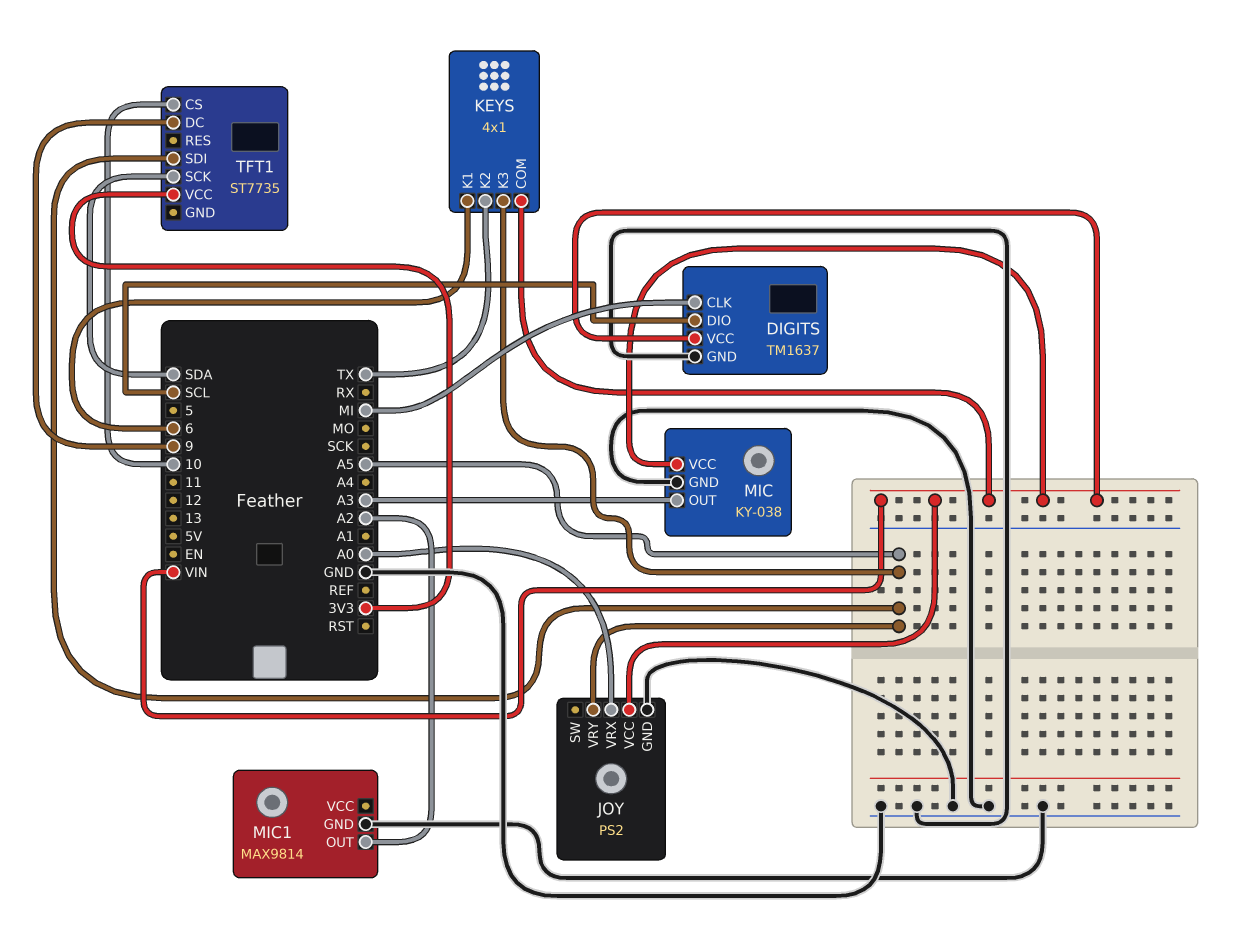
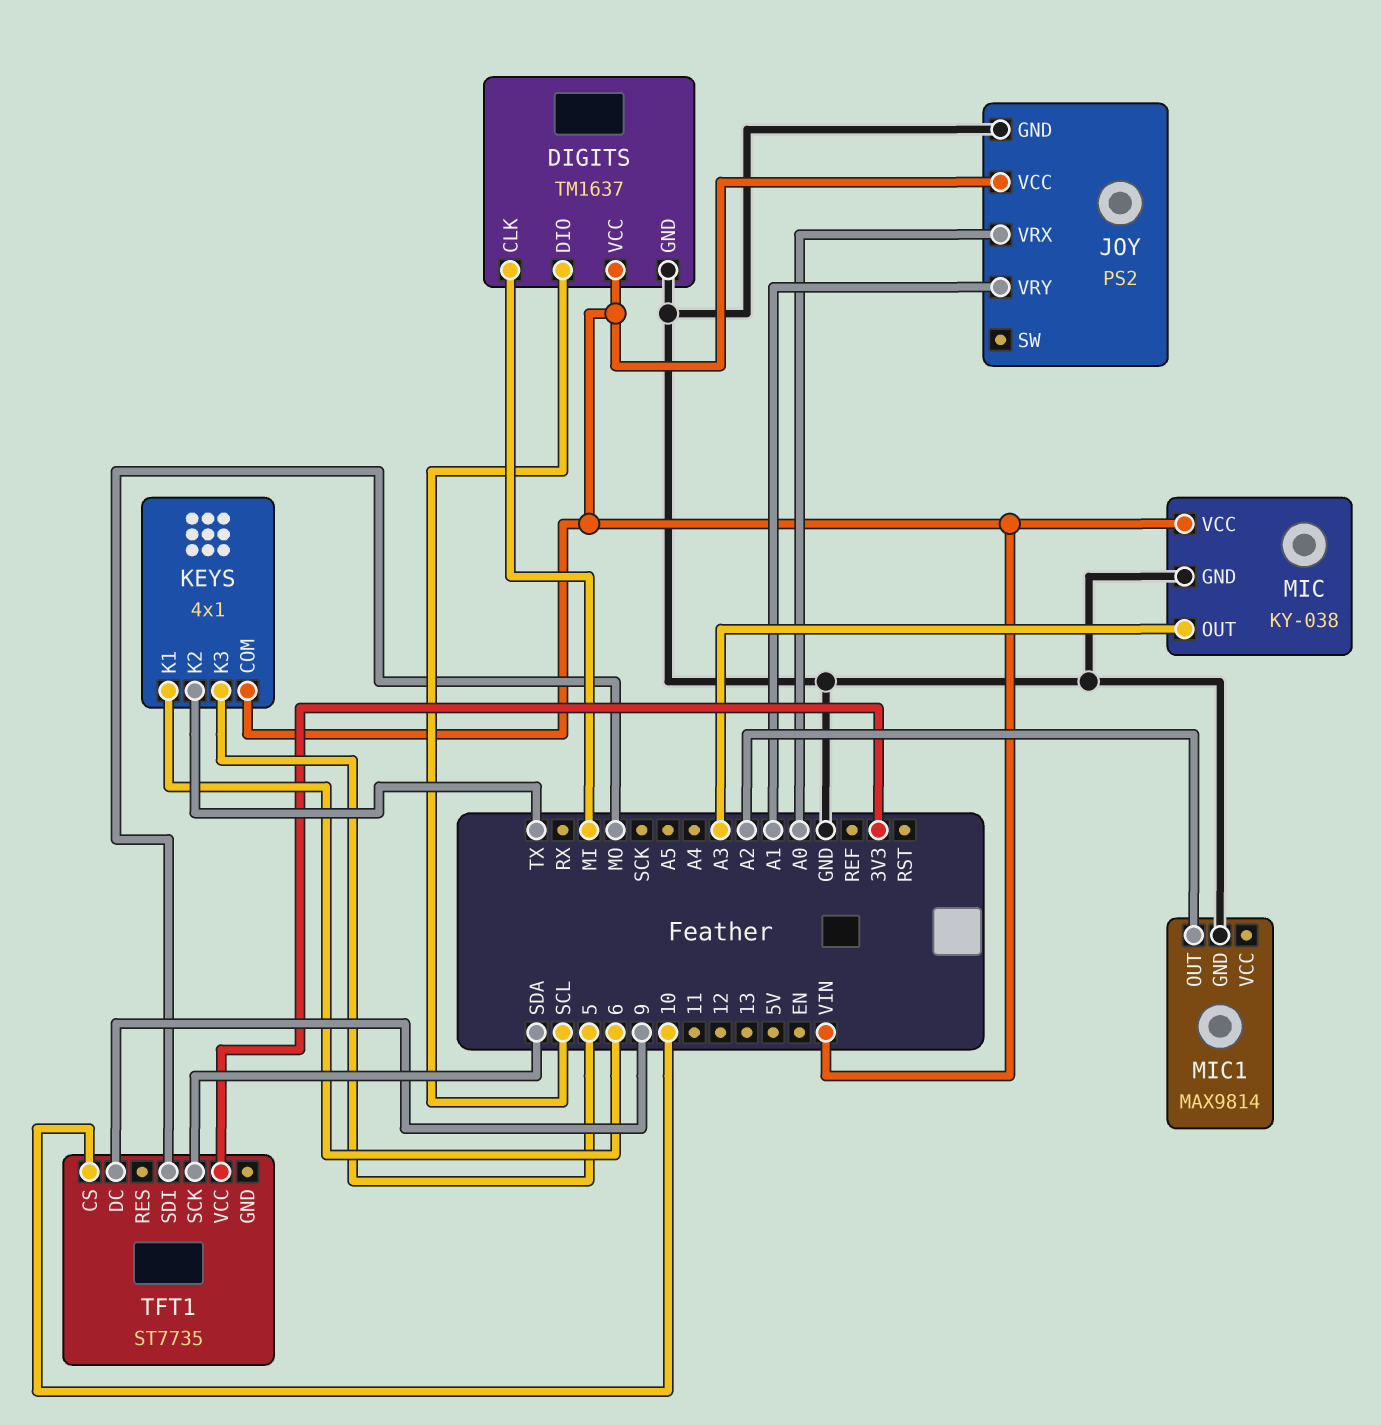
JOY pin VRY: A5 -> A1
KEYS pin K3: A5 -> 5
TFT1 pin SDI: A5 -> MO

